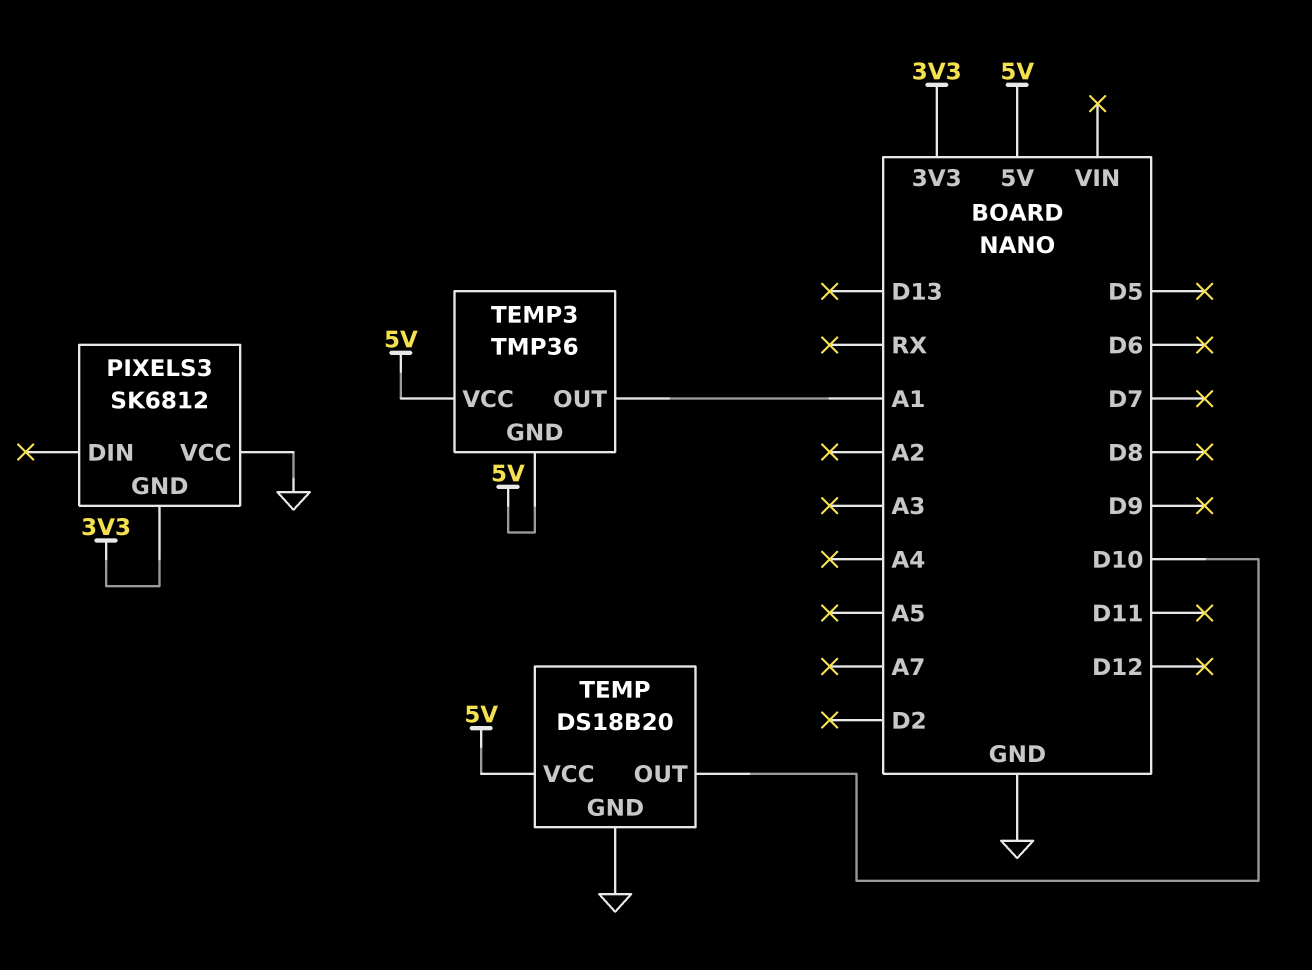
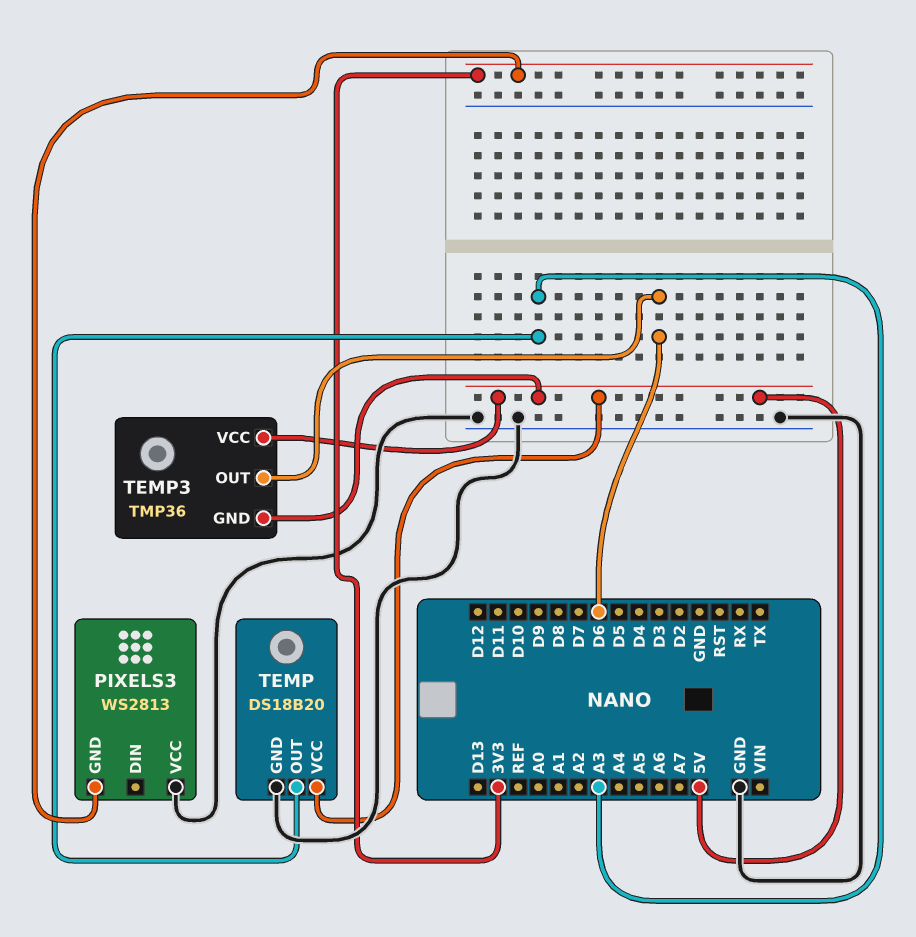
PIXELS3: SK6812 -> WS2813
TEMP pin OUT: D10 -> A3
TEMP3 pin OUT: A1 -> D6

